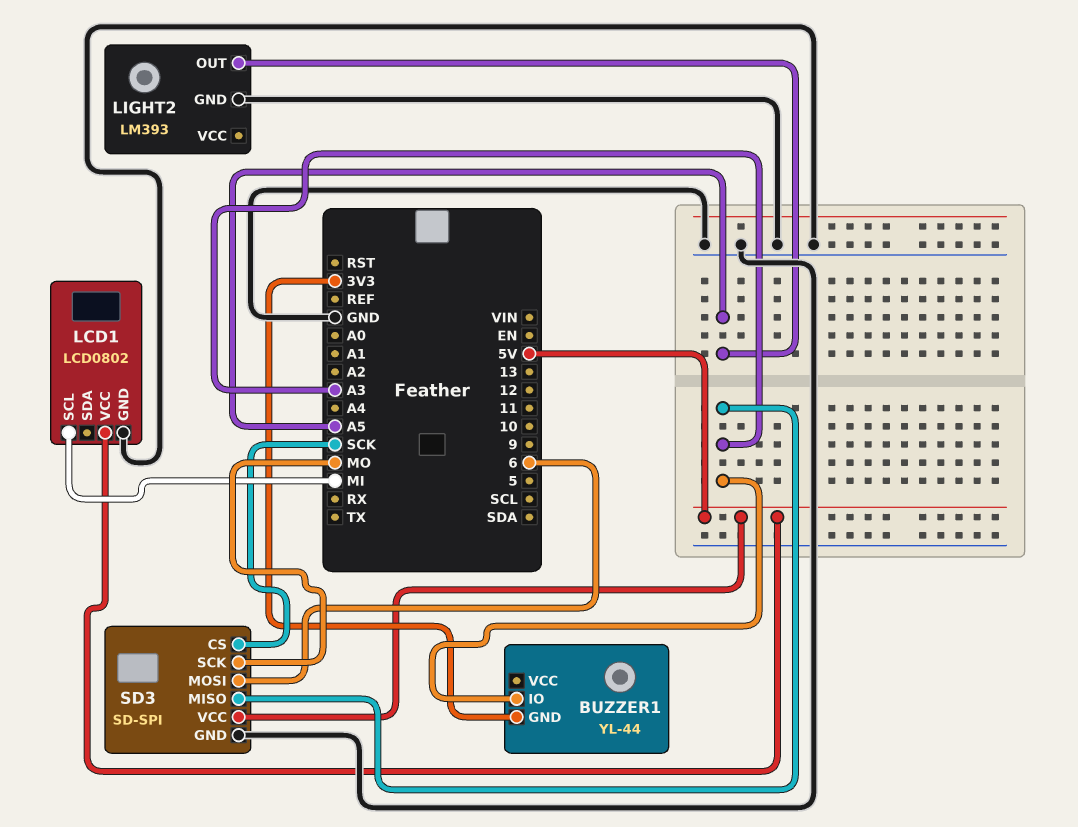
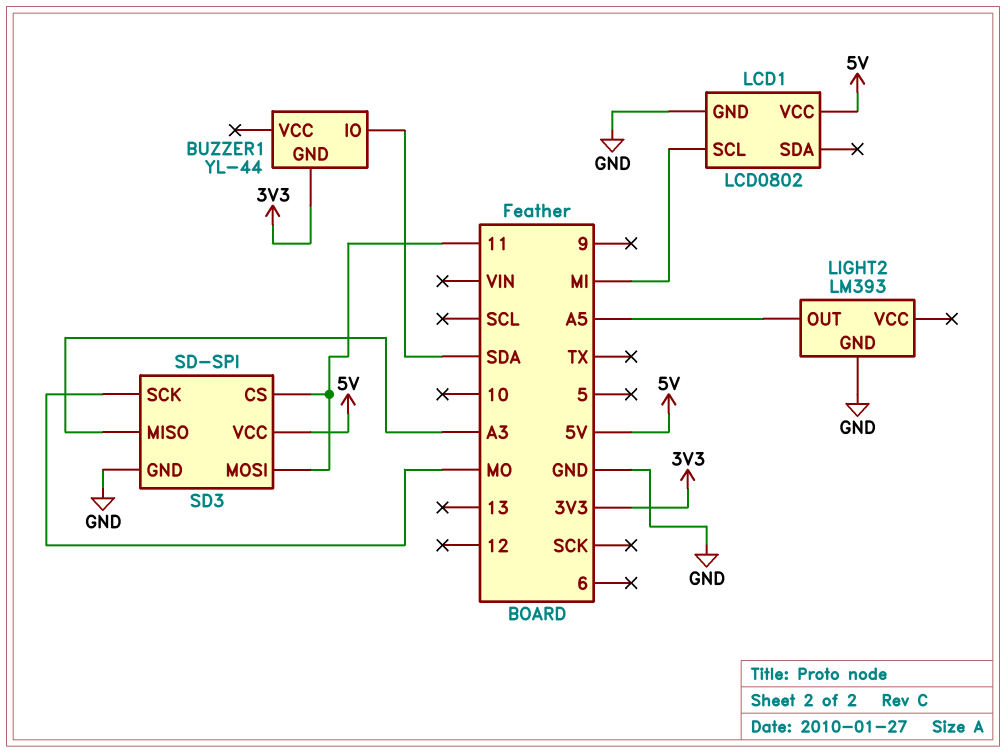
BUZZER1 pin IO: A3 -> SDA
SD3 pin CS: SCK -> 11
SD3 pin MOSI: 6 -> 11

